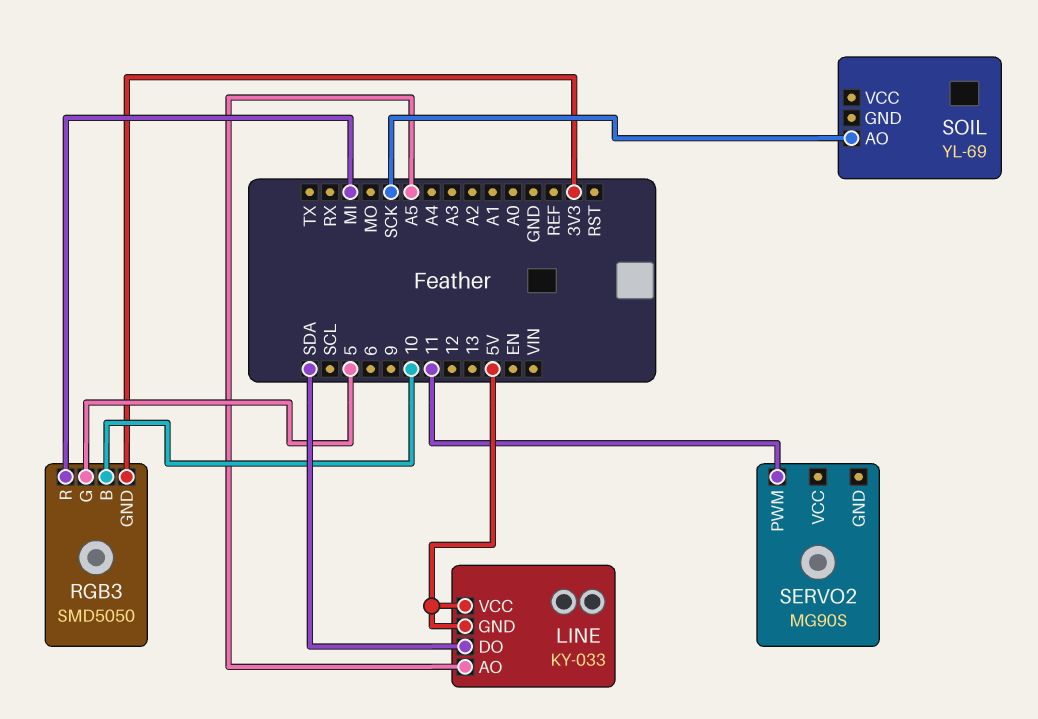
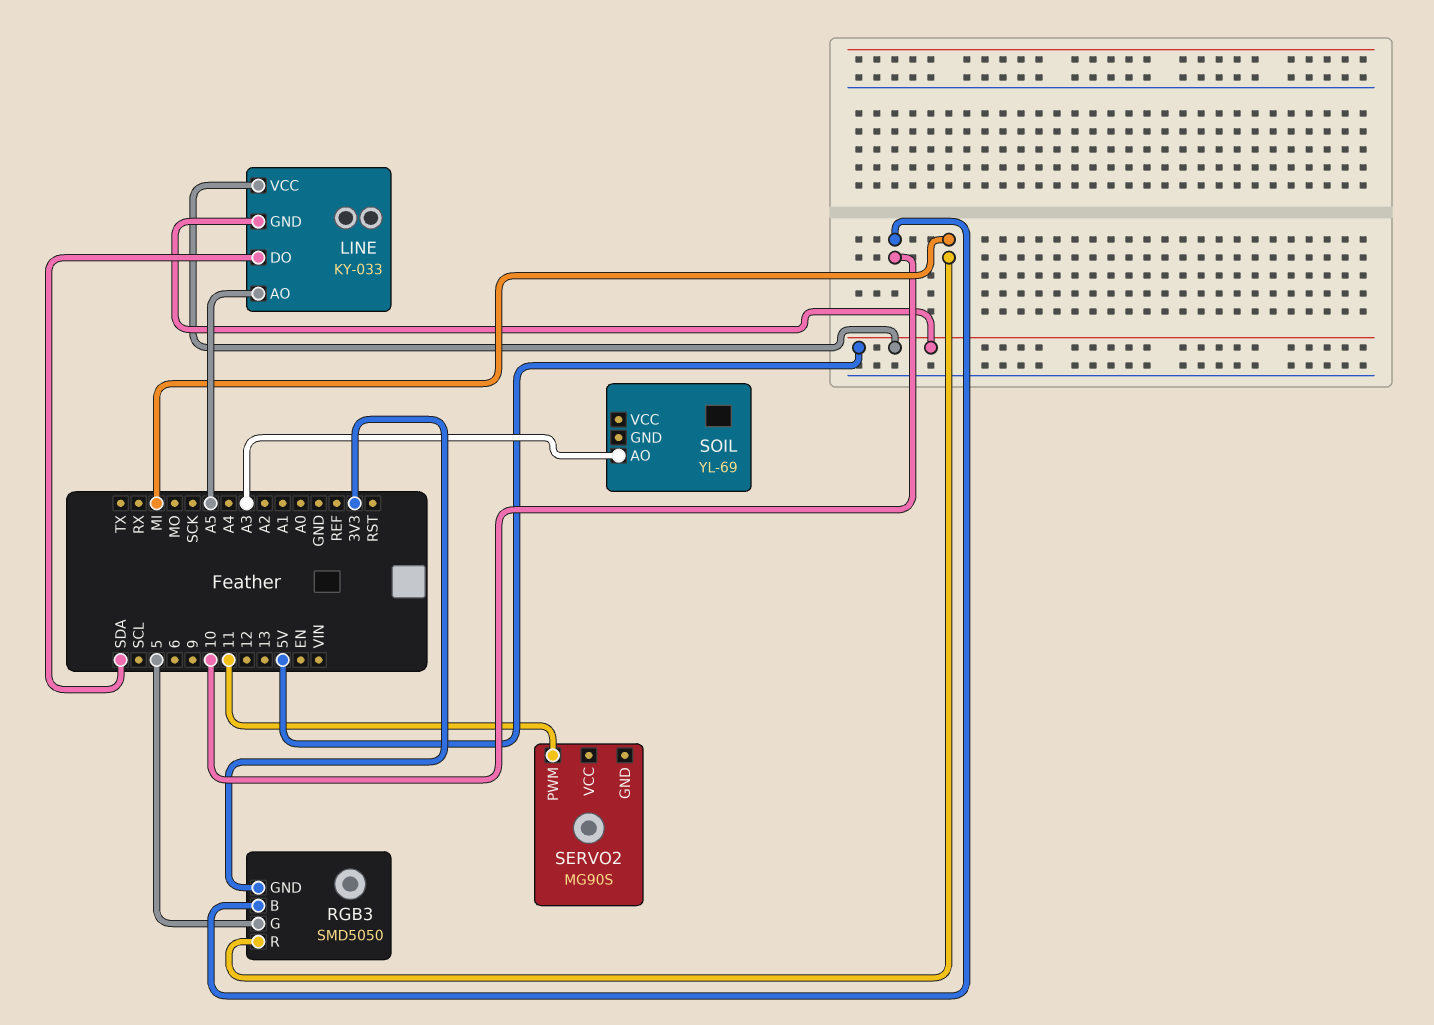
SOIL pin AO: SCK -> A3

